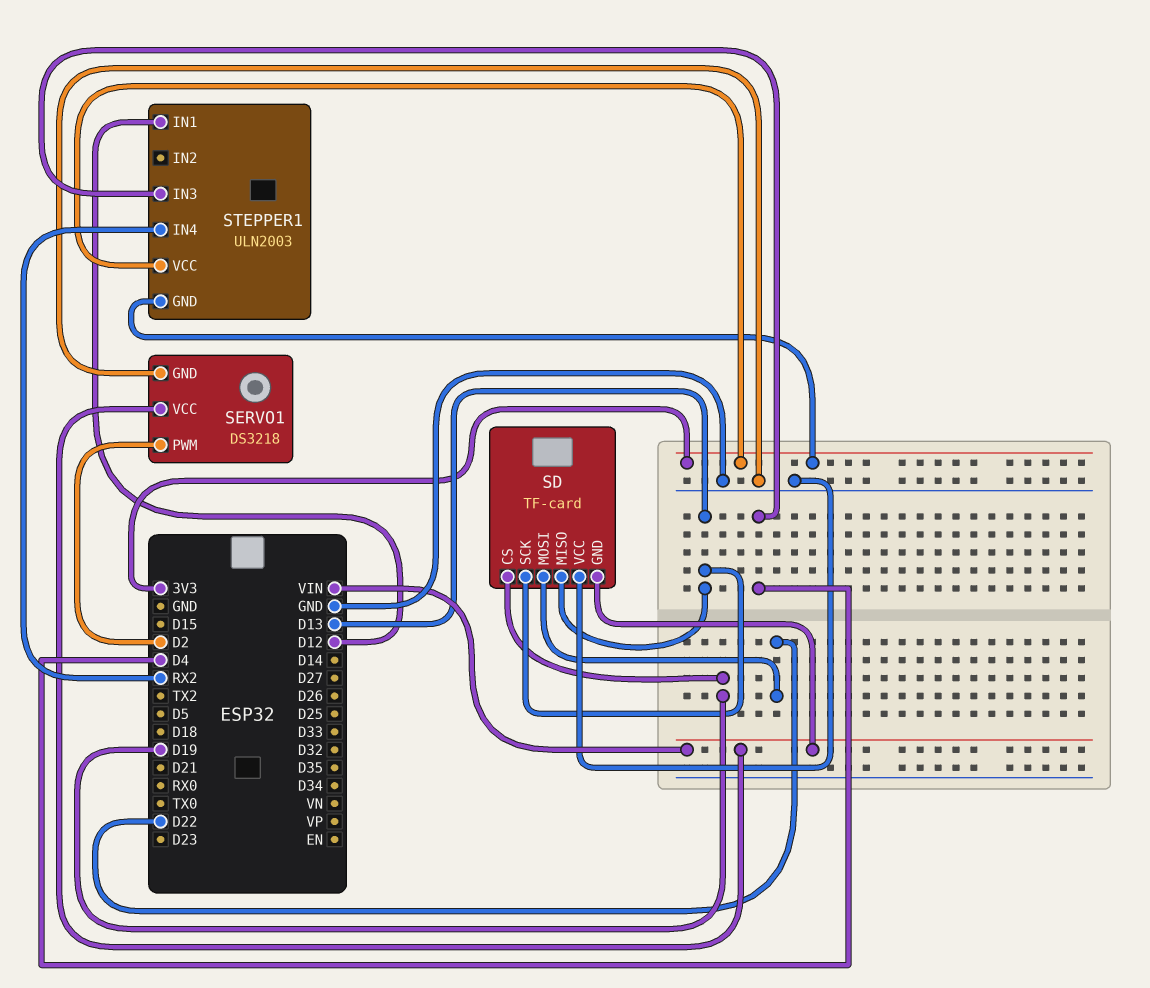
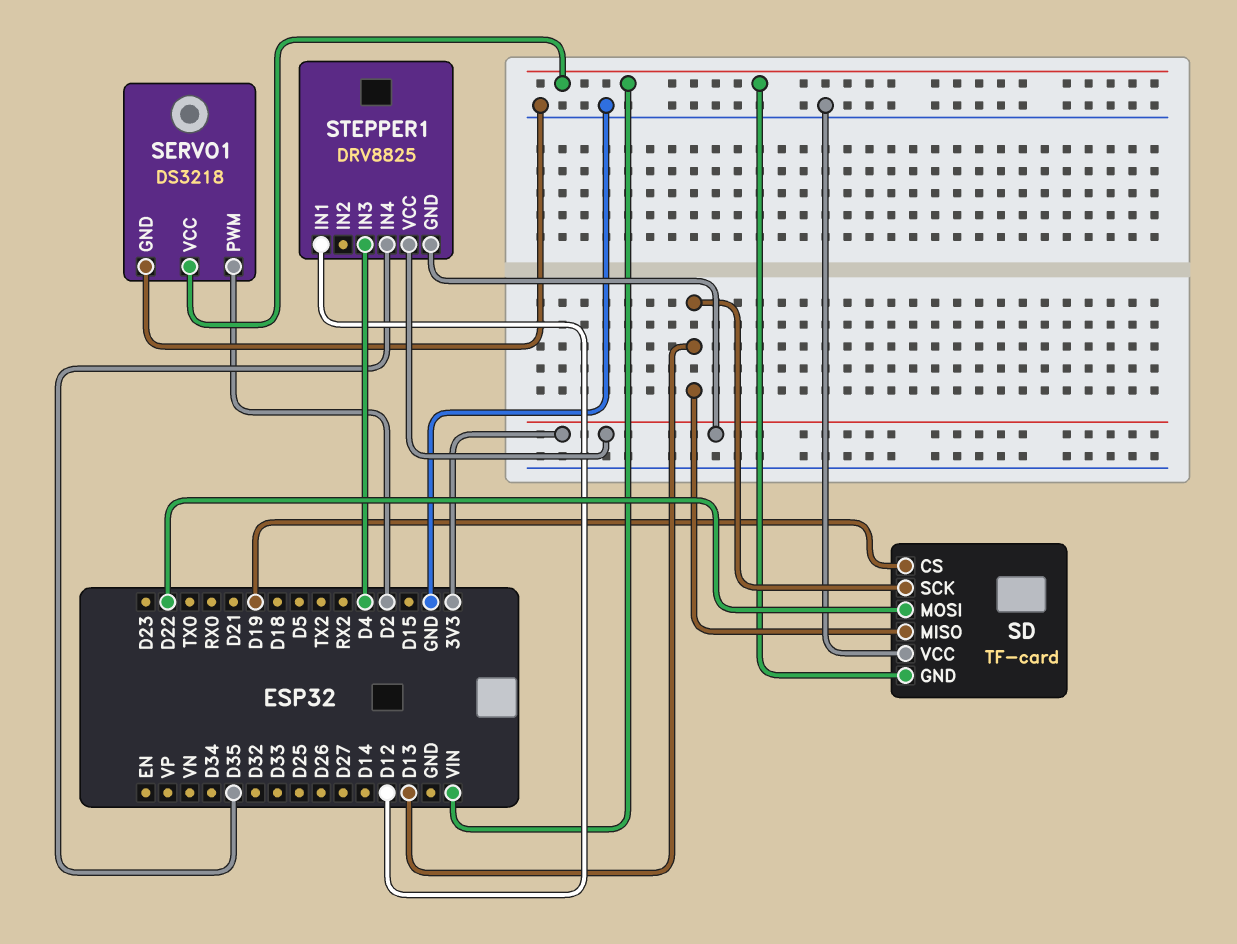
STEPPER1: ULN2003 -> DRV8825
STEPPER1 pin IN4: RX2 -> D35

